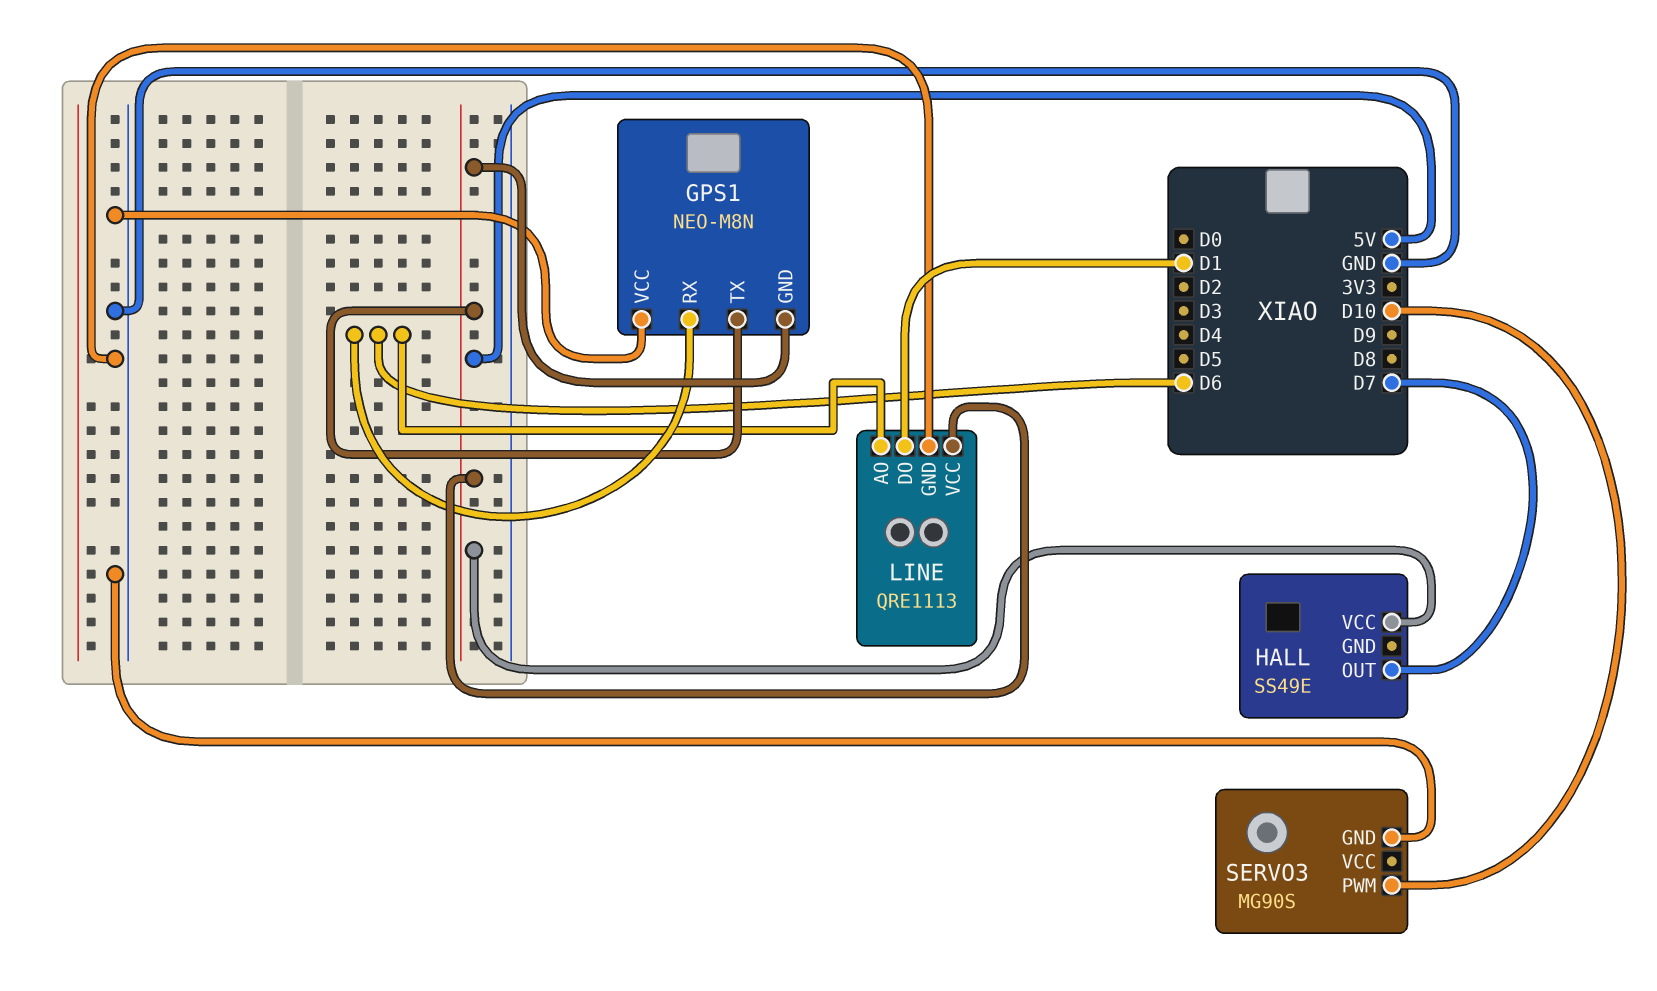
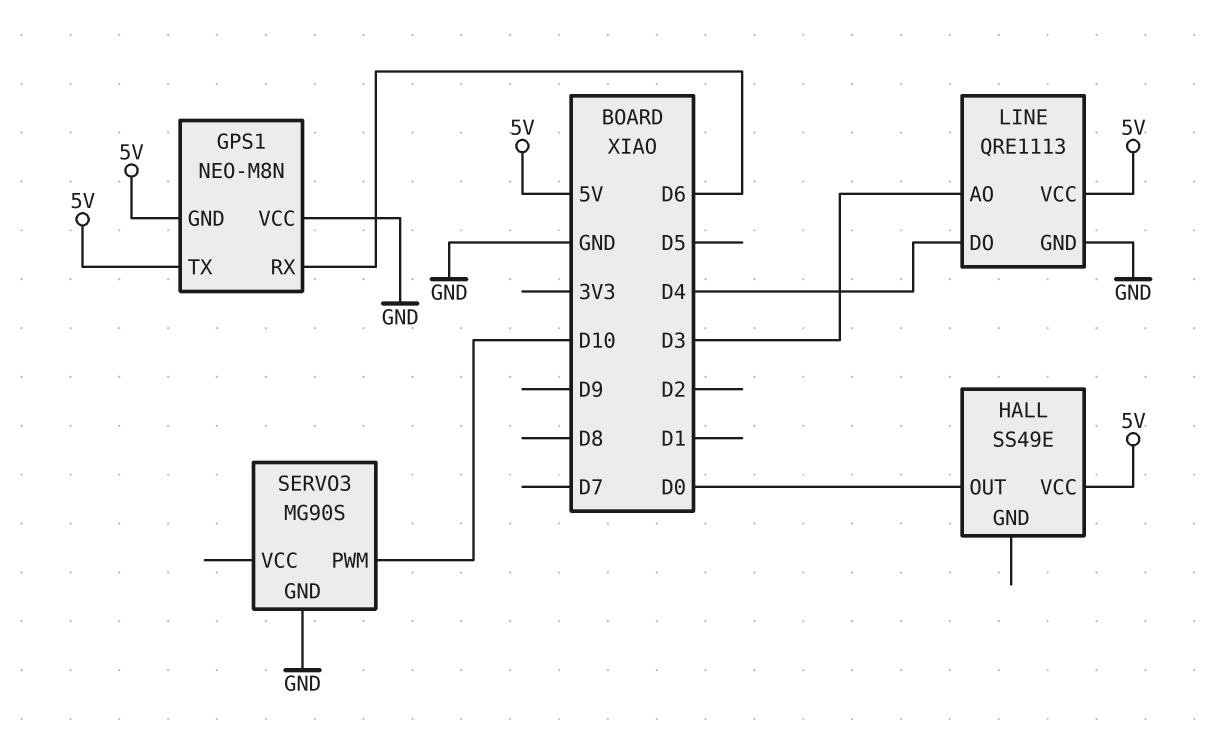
HALL pin OUT: D7 -> D0
LINE pin AO: D6 -> D3
LINE pin DO: D1 -> D4

